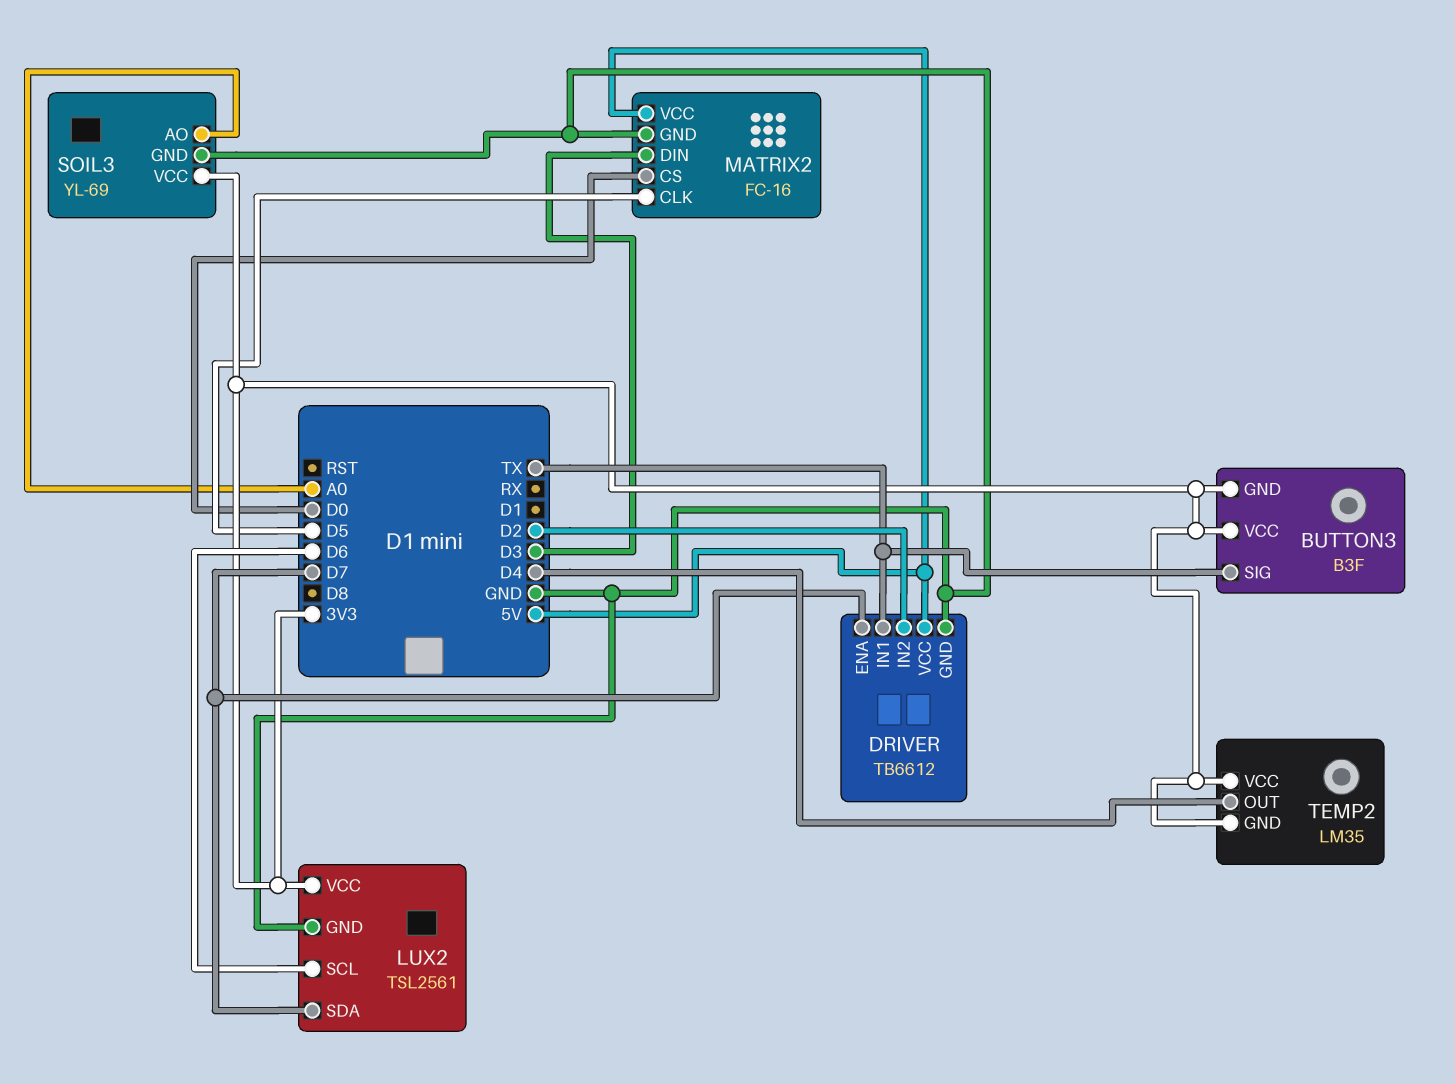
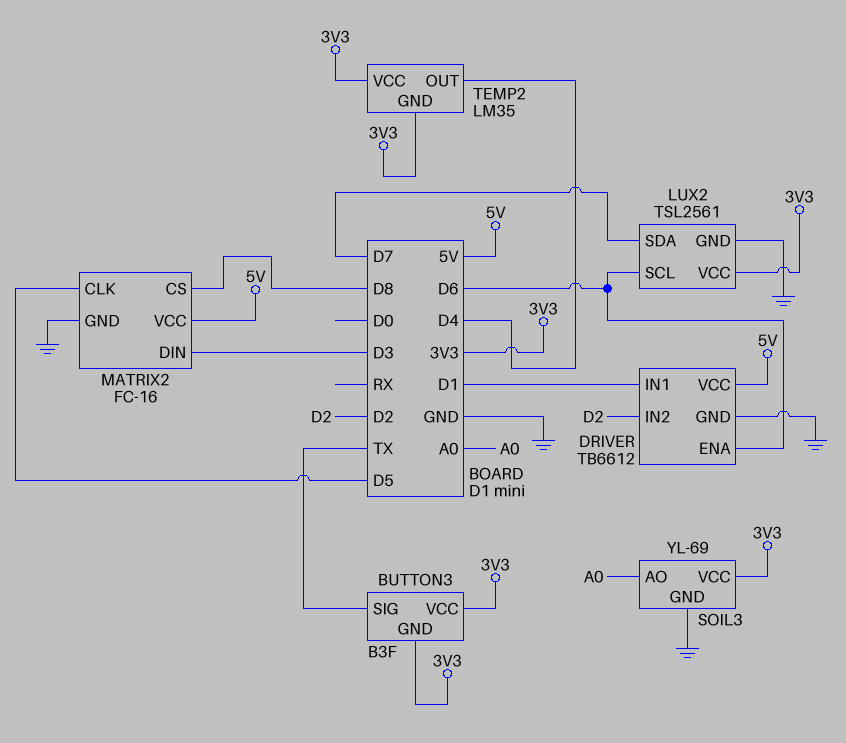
DRIVER pin ENA: D7 -> D6
DRIVER pin IN1: TX -> D1
MATRIX2 pin CS: D0 -> D8

